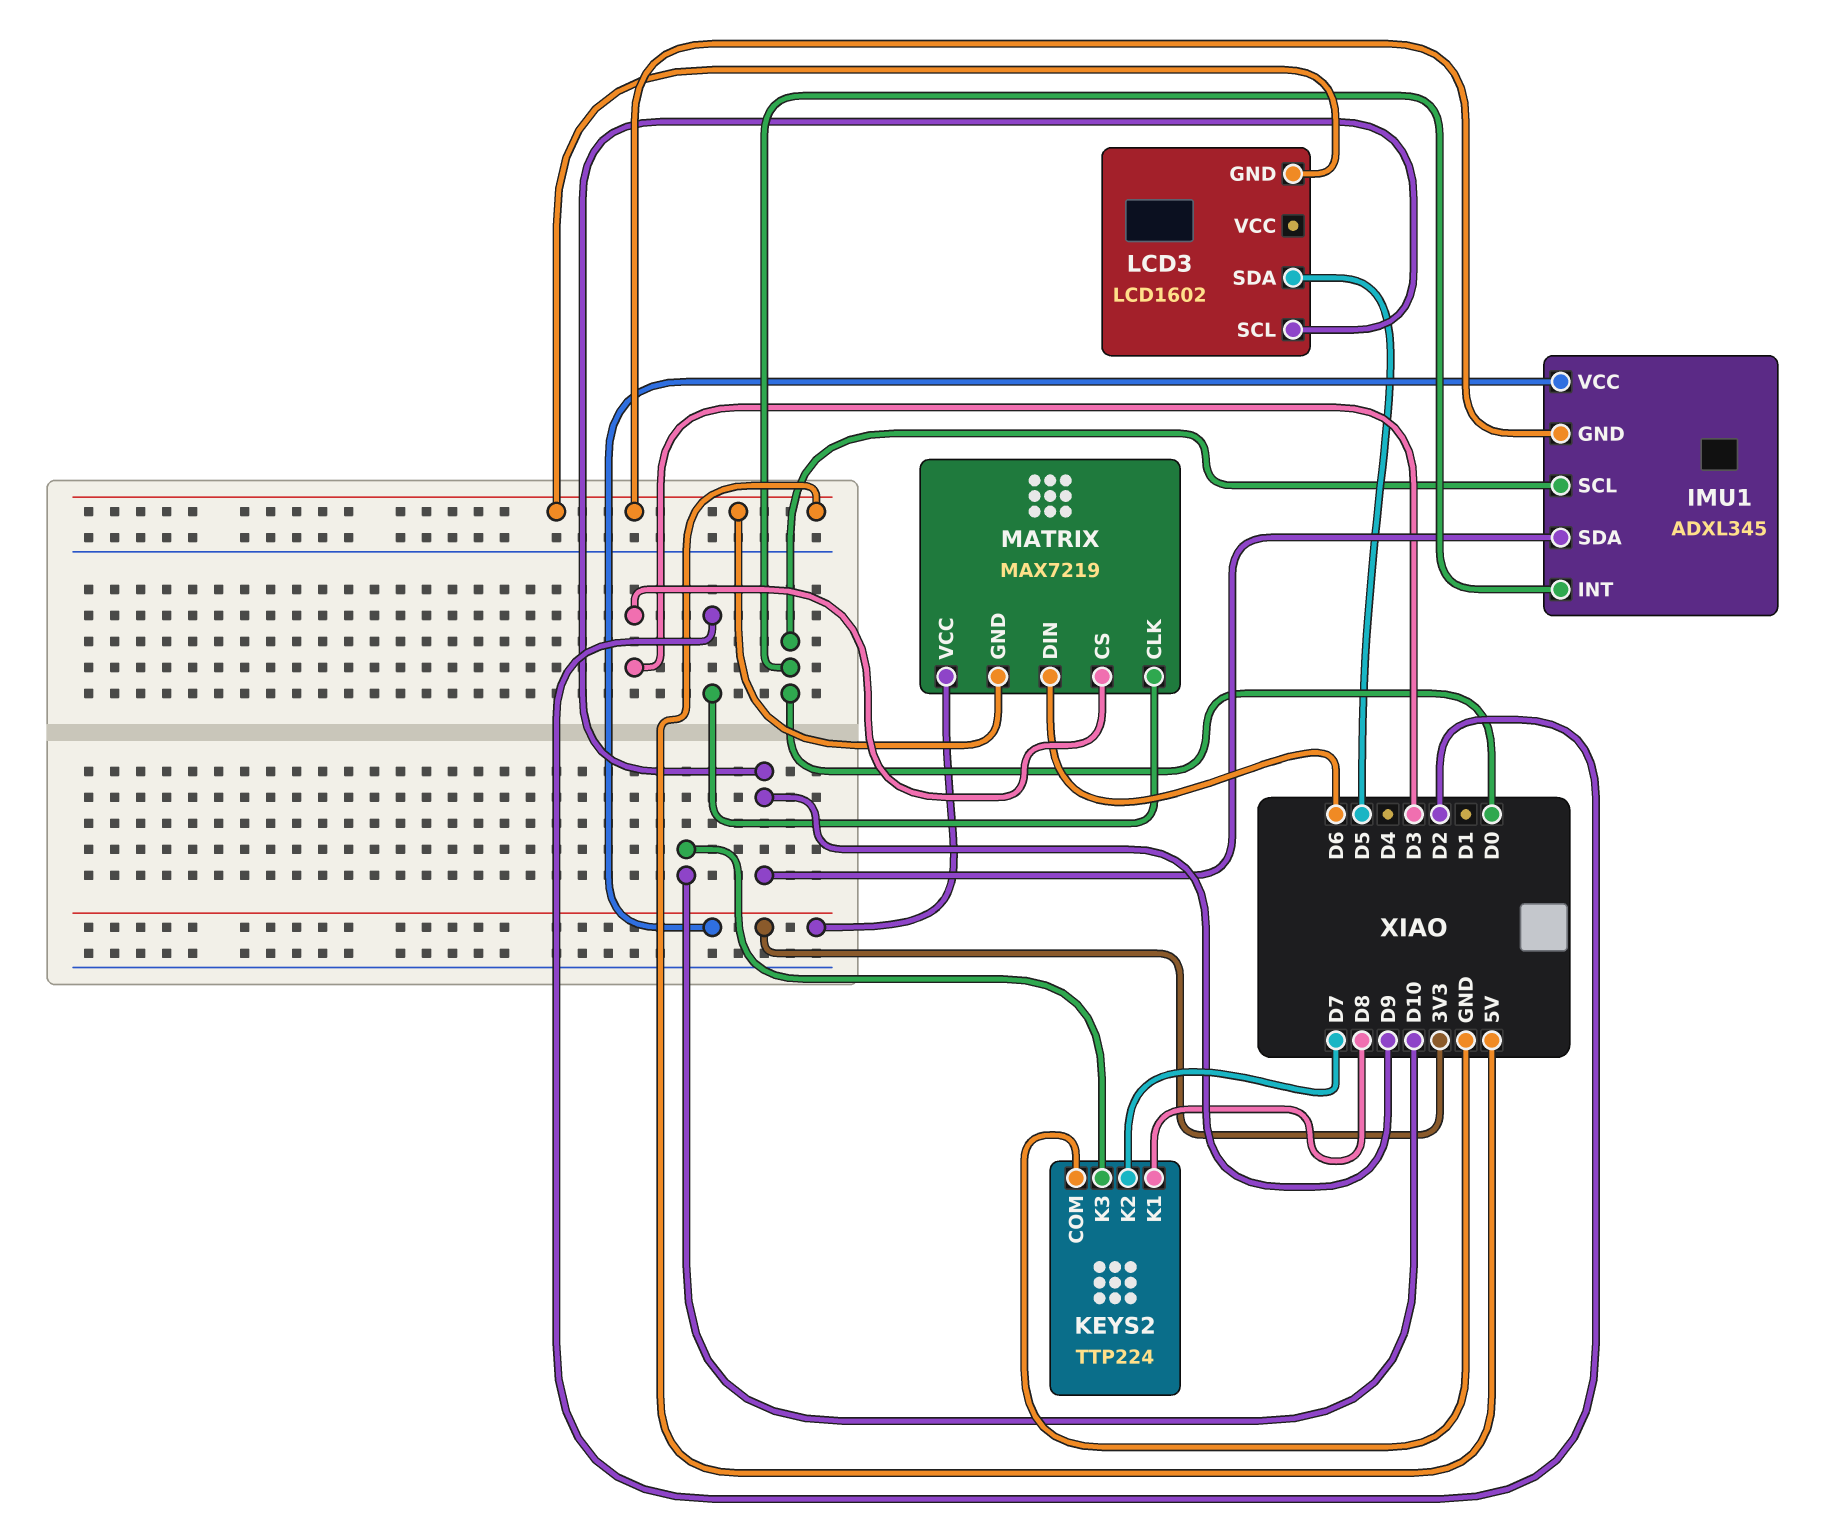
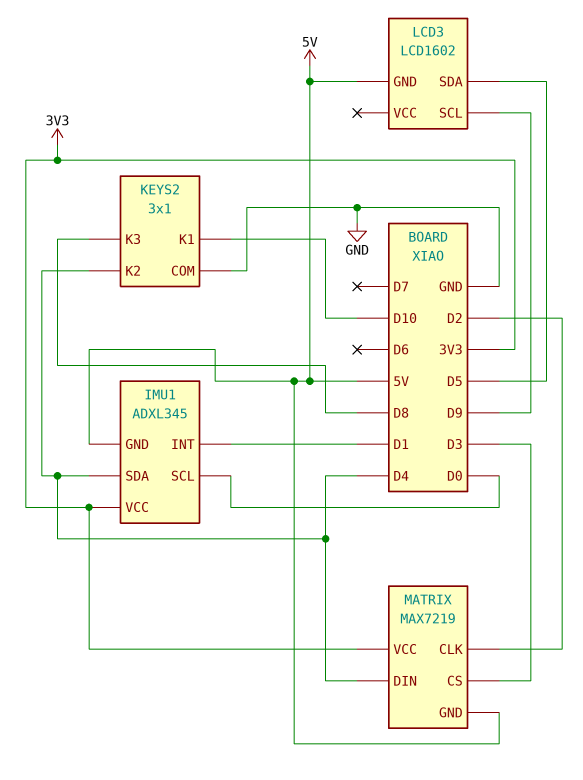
IMU1 pin INT: D0 -> D1
IMU1 pin SDA: D9 -> D4
KEYS2: TTP224 -> 3x1
KEYS2 pin K1: D8 -> D10
KEYS2 pin K2: D7 -> D4
KEYS2 pin K3: D10 -> D8
MATRIX pin DIN: D6 -> D4

